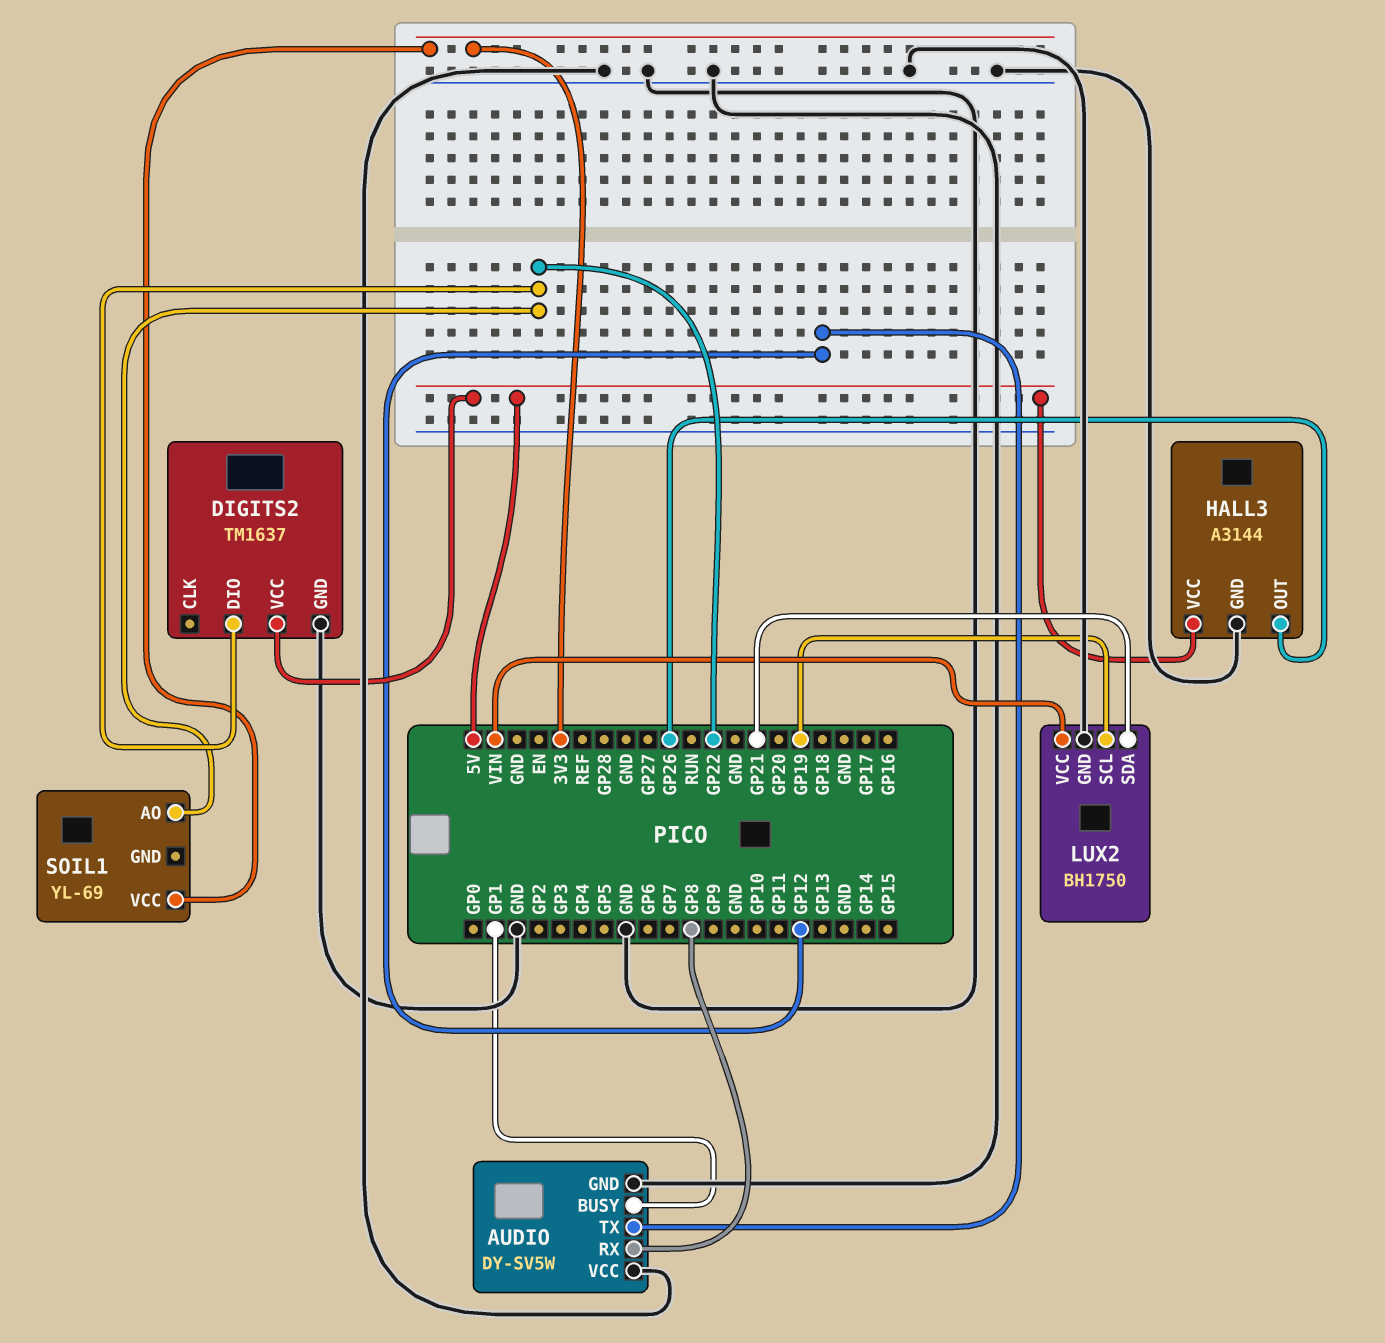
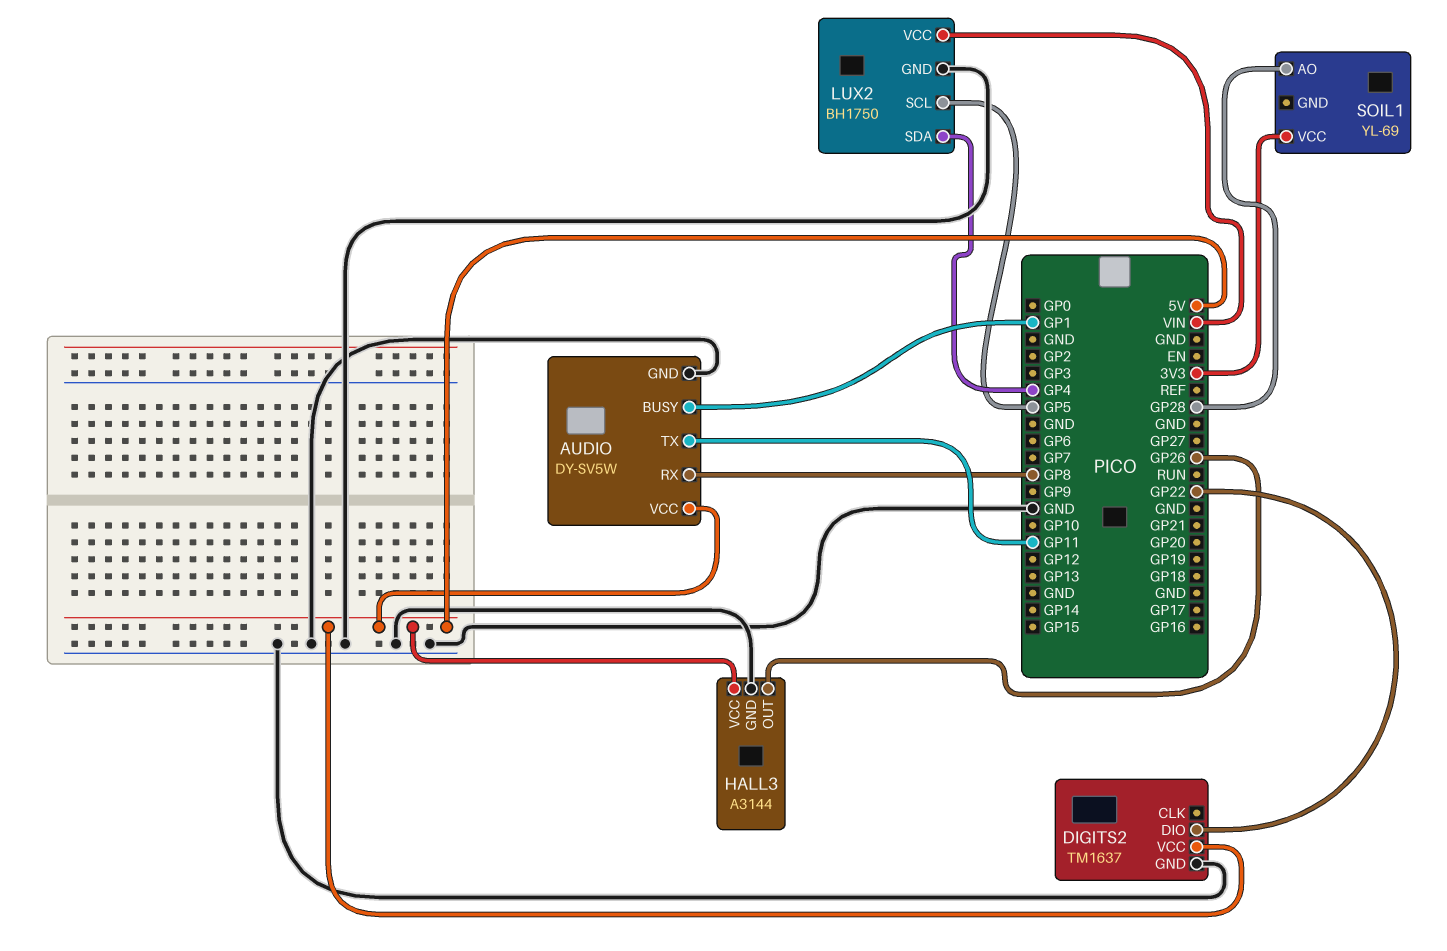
AUDIO pin TX: GP12 -> GP11
AUDIO pin VCC: GND -> 5V
LUX2 pin SCL: GP19 -> GP5
LUX2 pin SDA: GP21 -> GP4
SOIL1 pin AO: GP22 -> GP28

